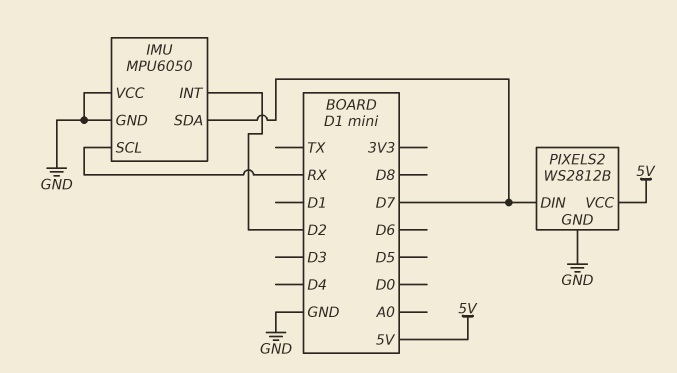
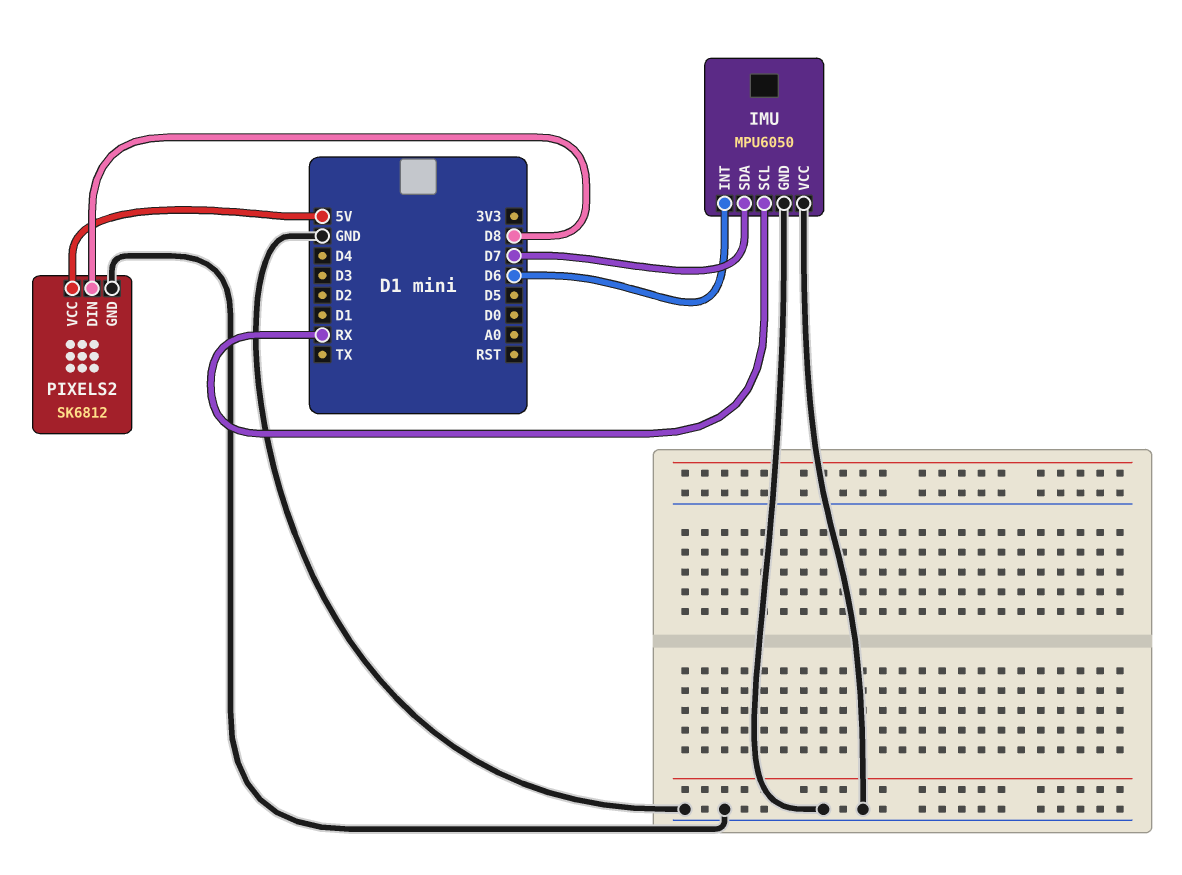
IMU pin INT: D2 -> D6
PIXELS2: WS2812B -> SK6812
PIXELS2 pin DIN: D7 -> D8

